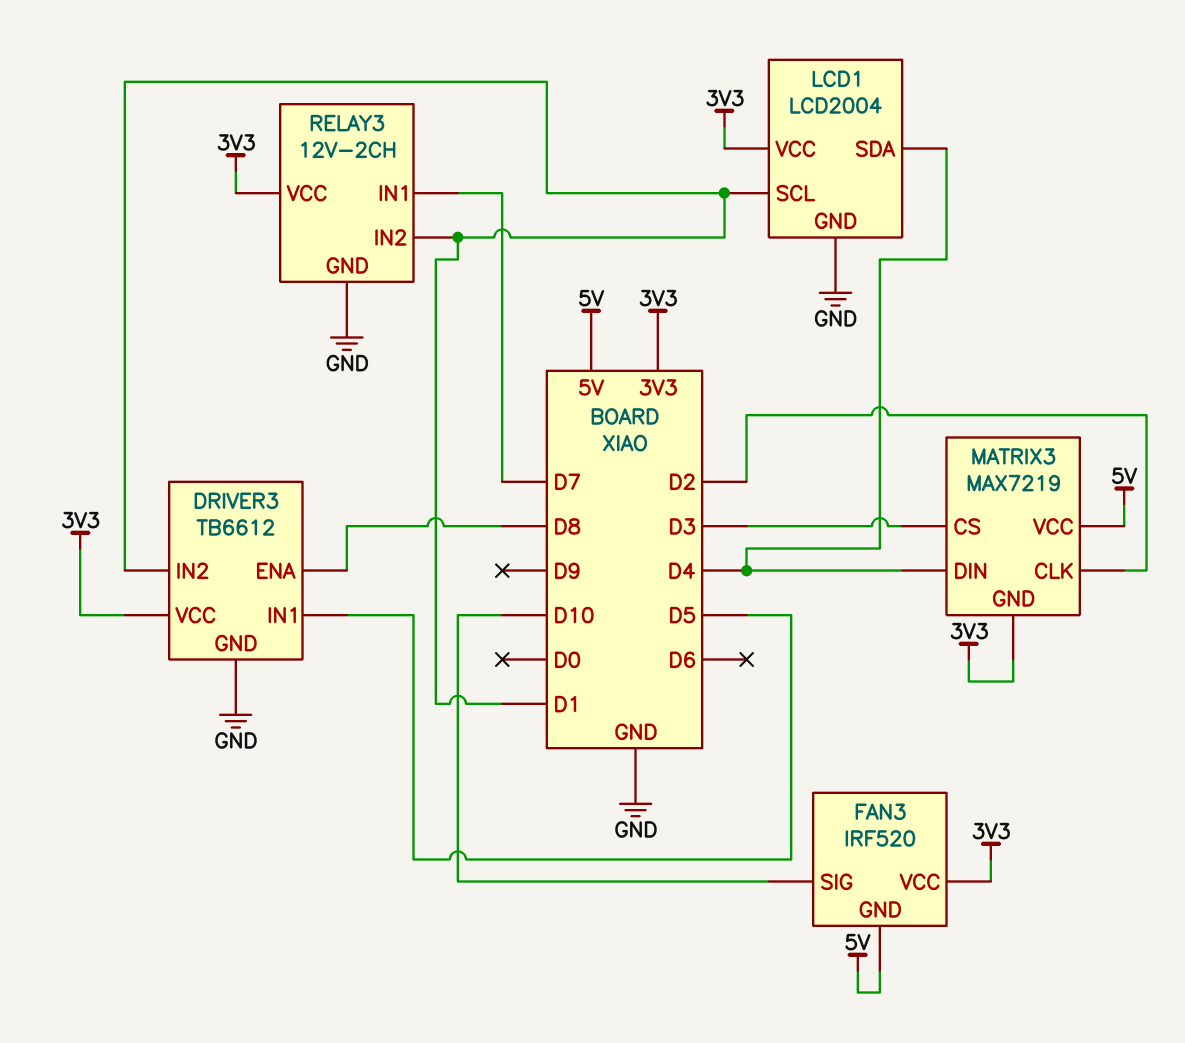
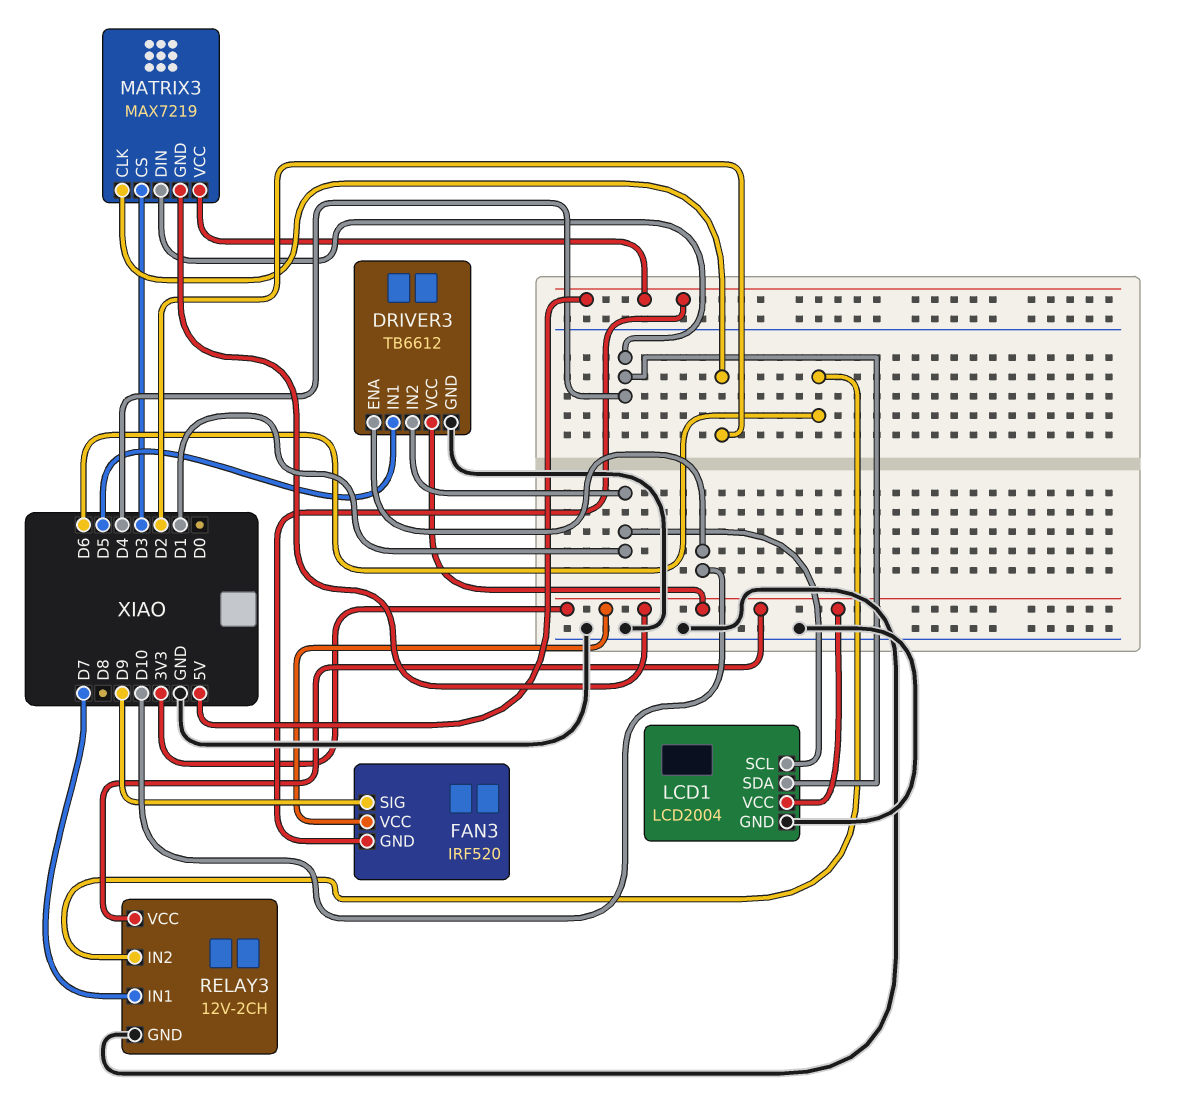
DRIVER3 pin ENA: D8 -> D10
FAN3 pin SIG: D10 -> D9
RELAY3 pin IN2: D1 -> D6

